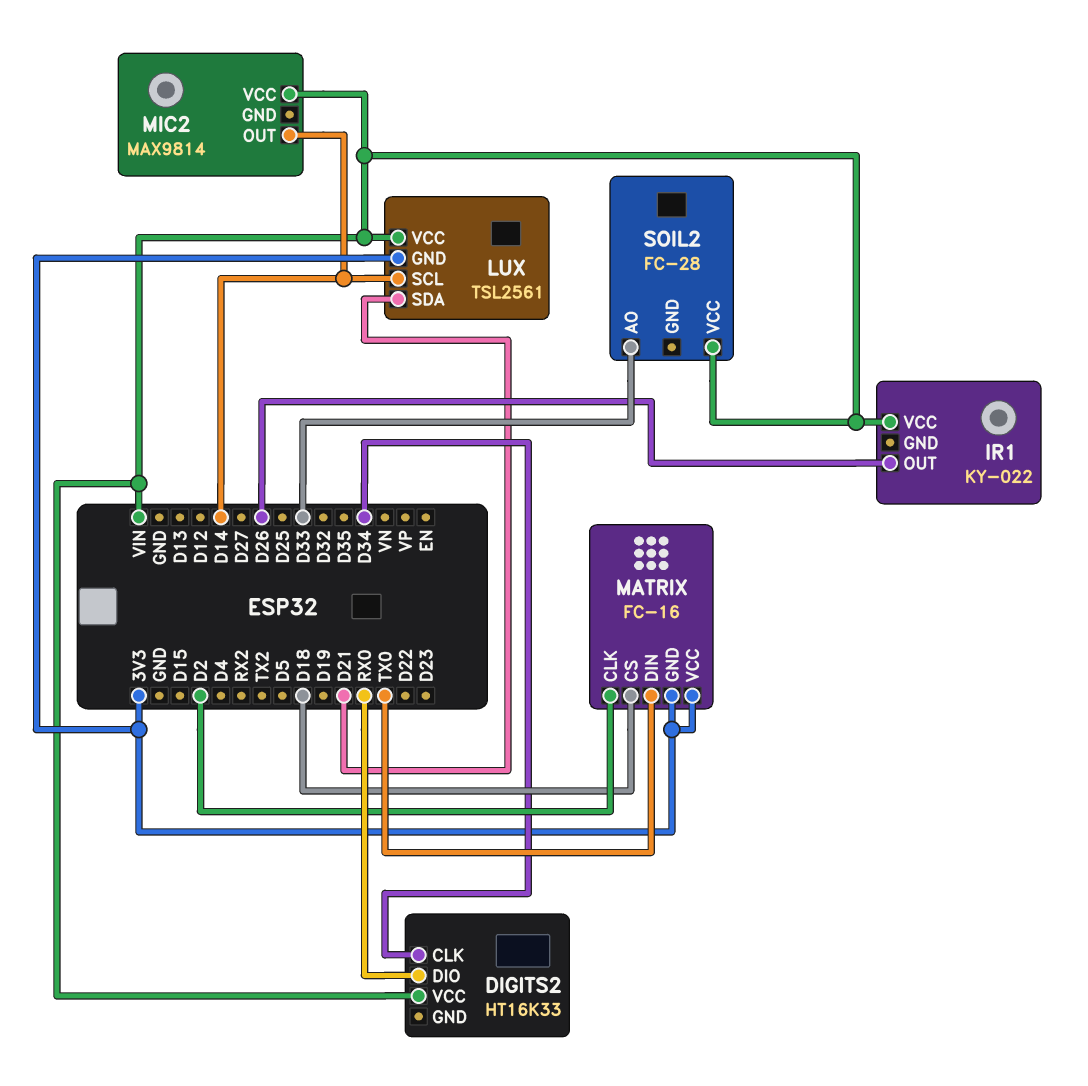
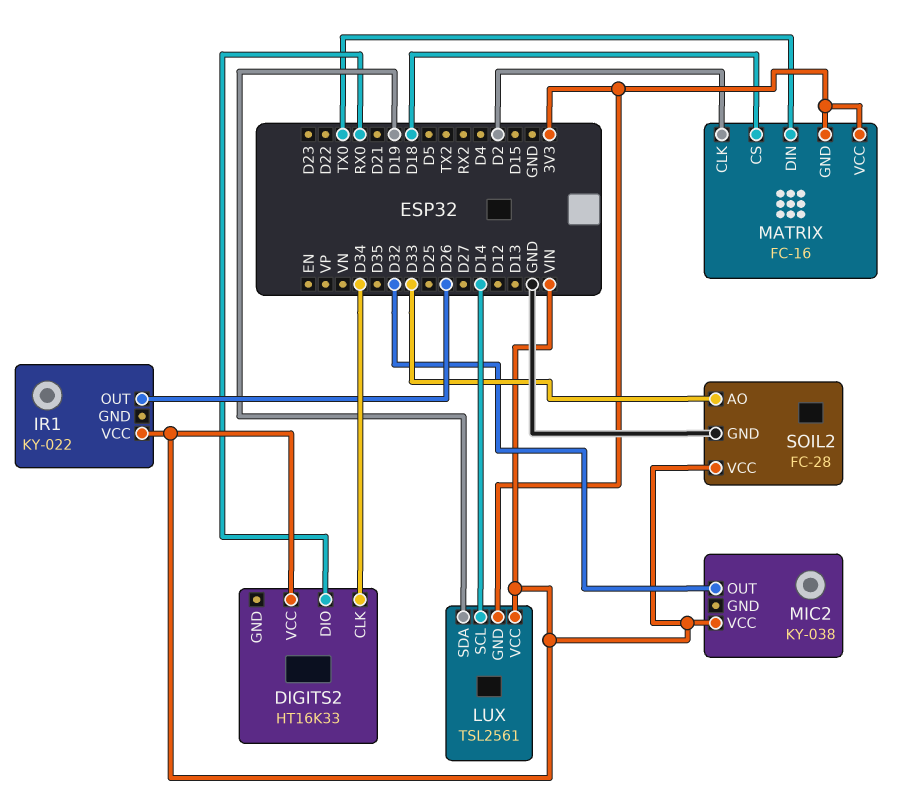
LUX pin SDA: D21 -> D19
MIC2: MAX9814 -> KY-038
MIC2 pin OUT: D14 -> D32
SOIL2 pin GND: none -> GND

